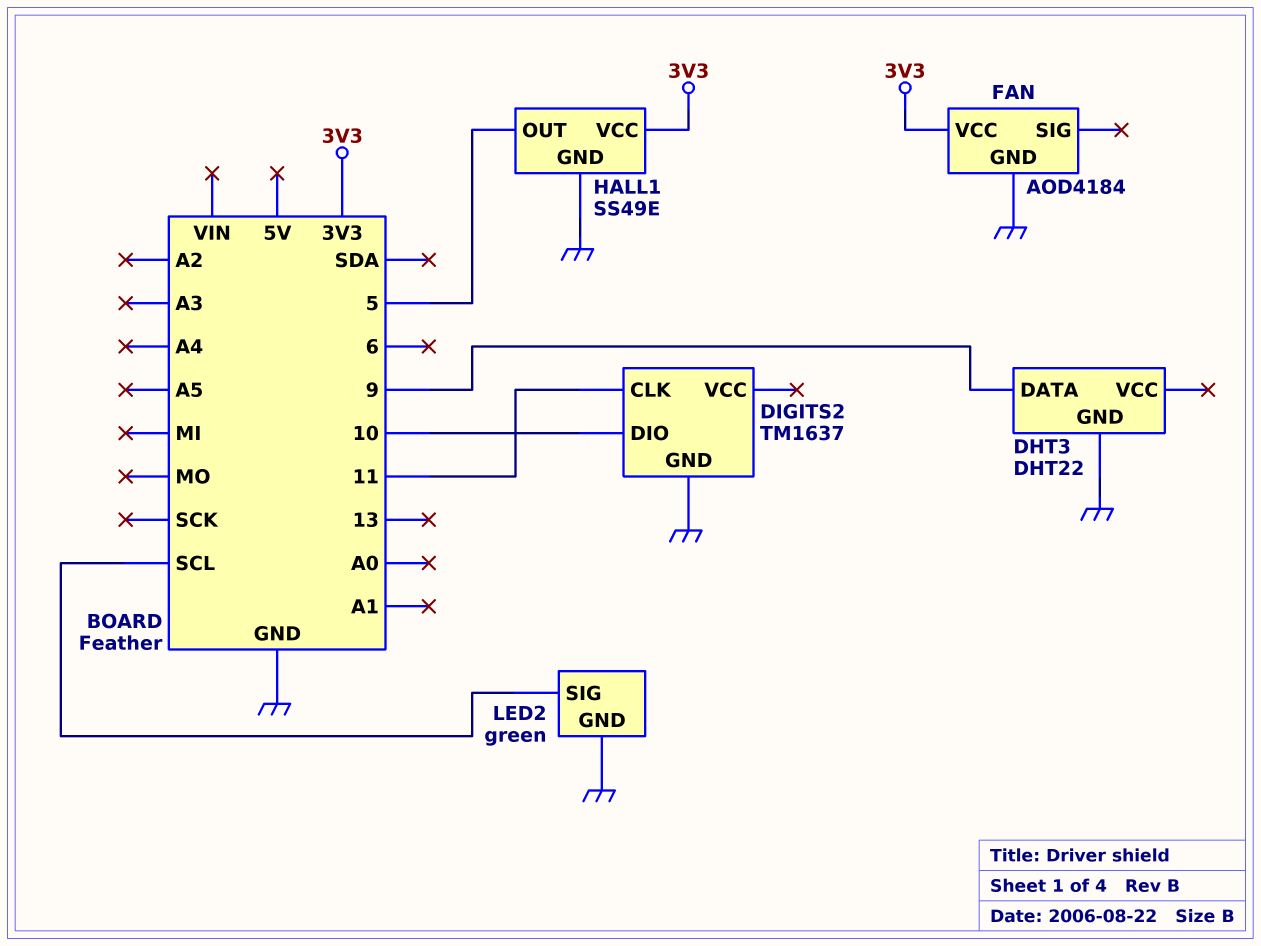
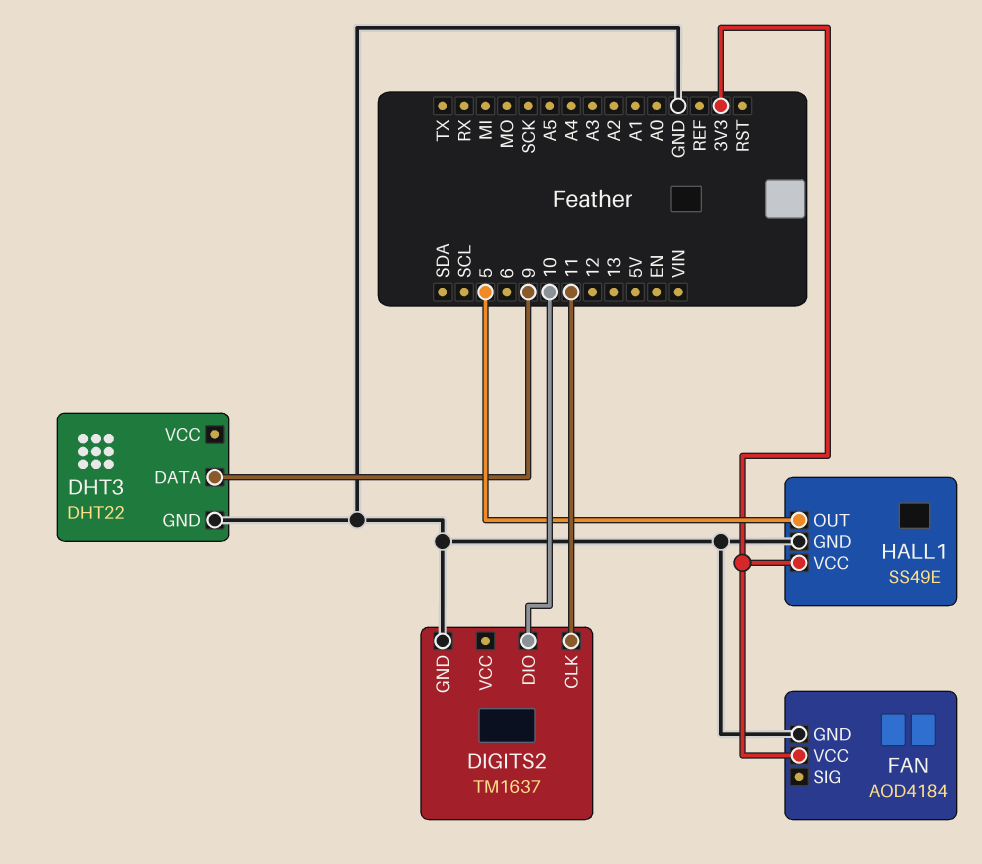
LED2: green -> none
LED2 pin GND: GND -> none
LED2 pin SIG: SCL -> none

